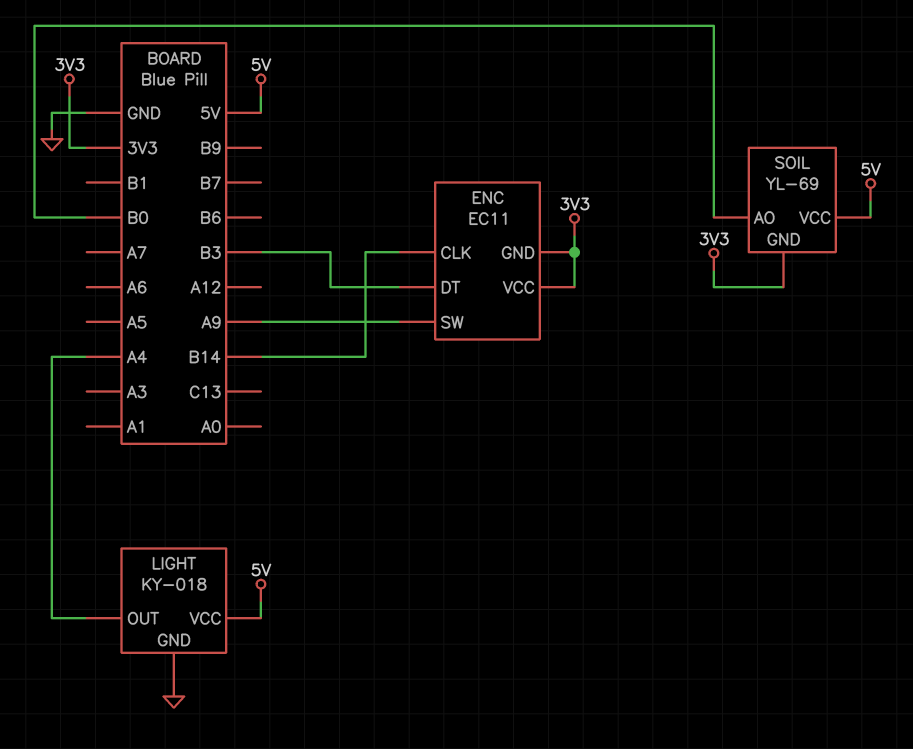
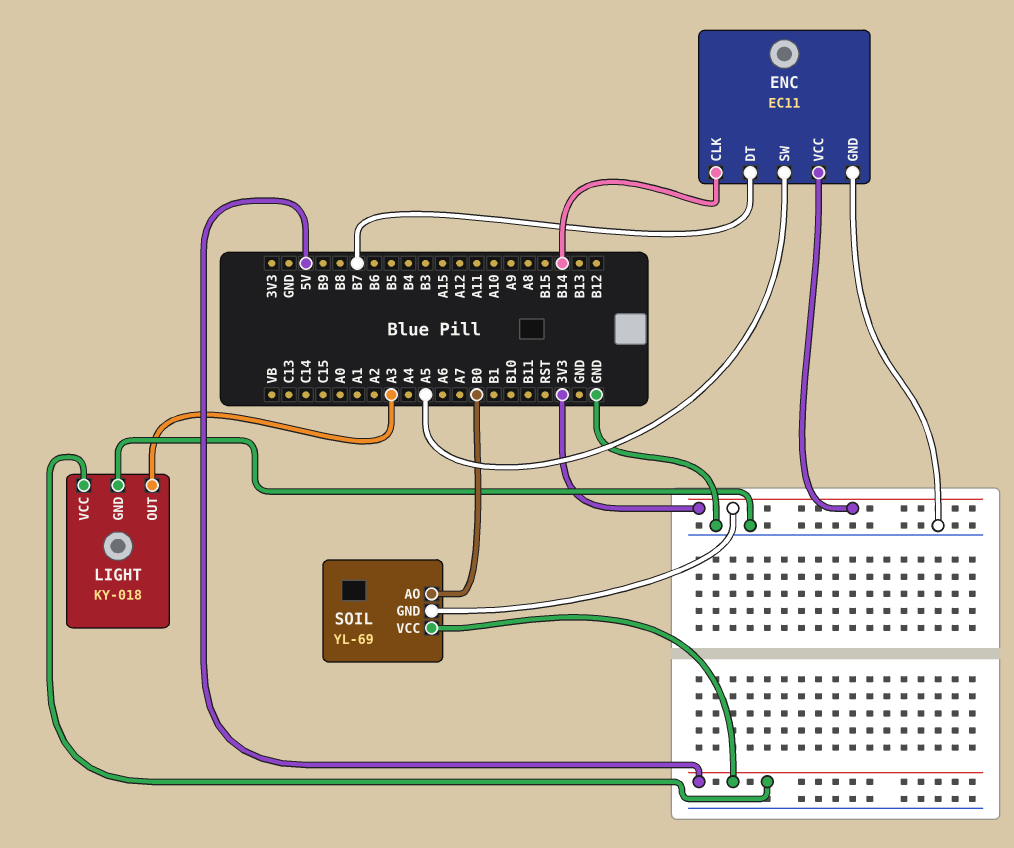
ENC pin DT: B3 -> B7
ENC pin GND: 3V3 -> GND
ENC pin SW: A9 -> A5
LIGHT pin OUT: A4 -> A3

